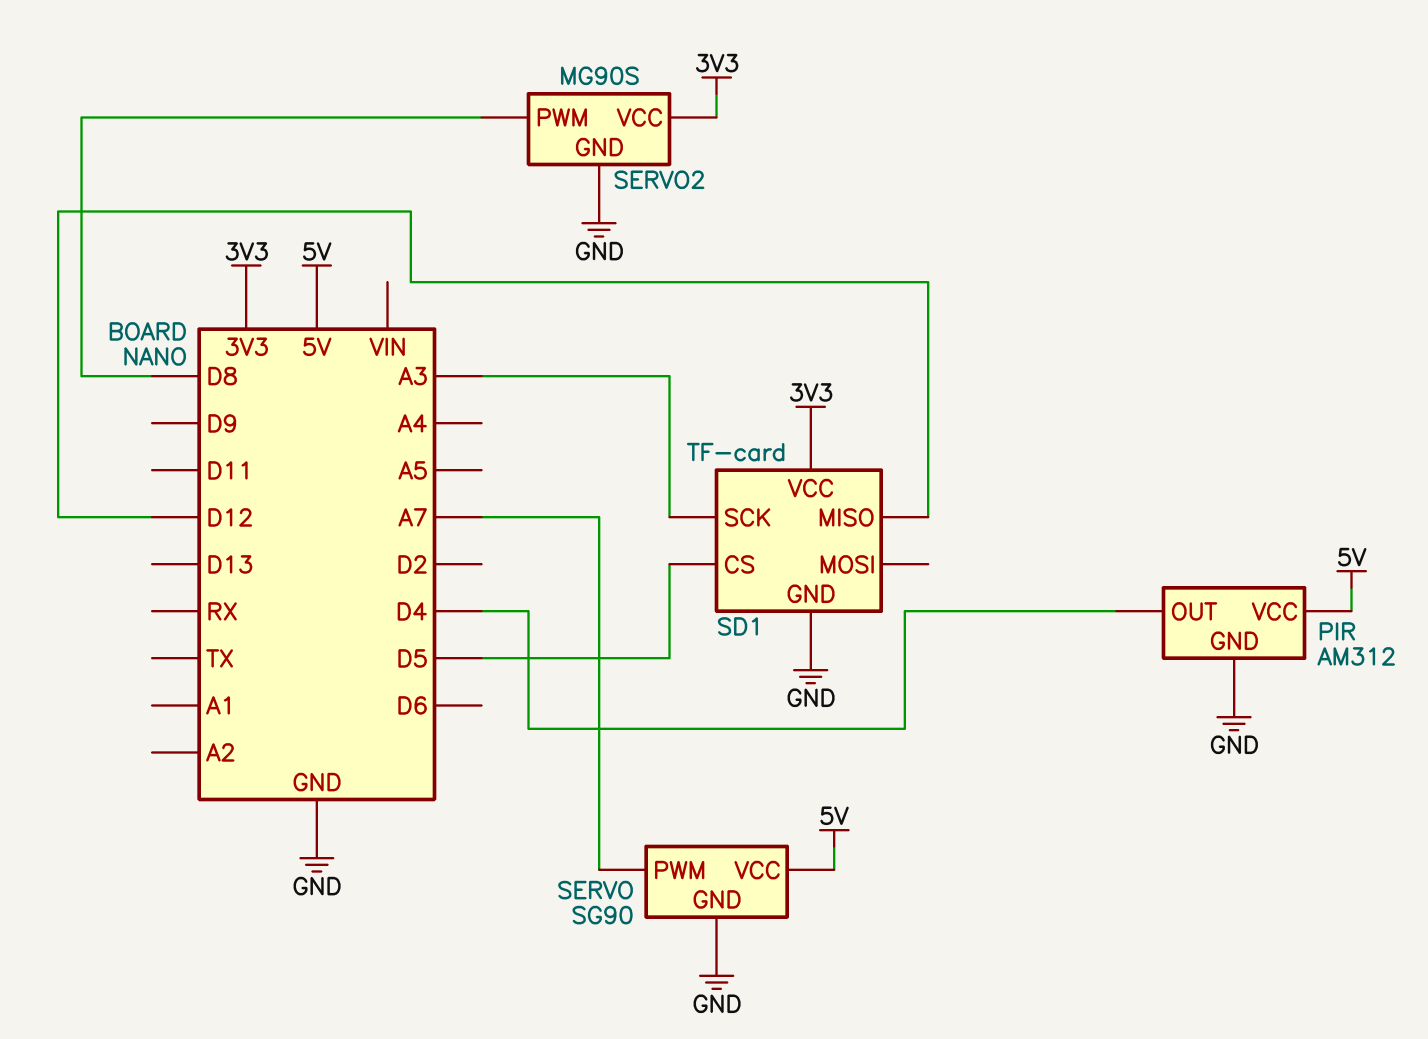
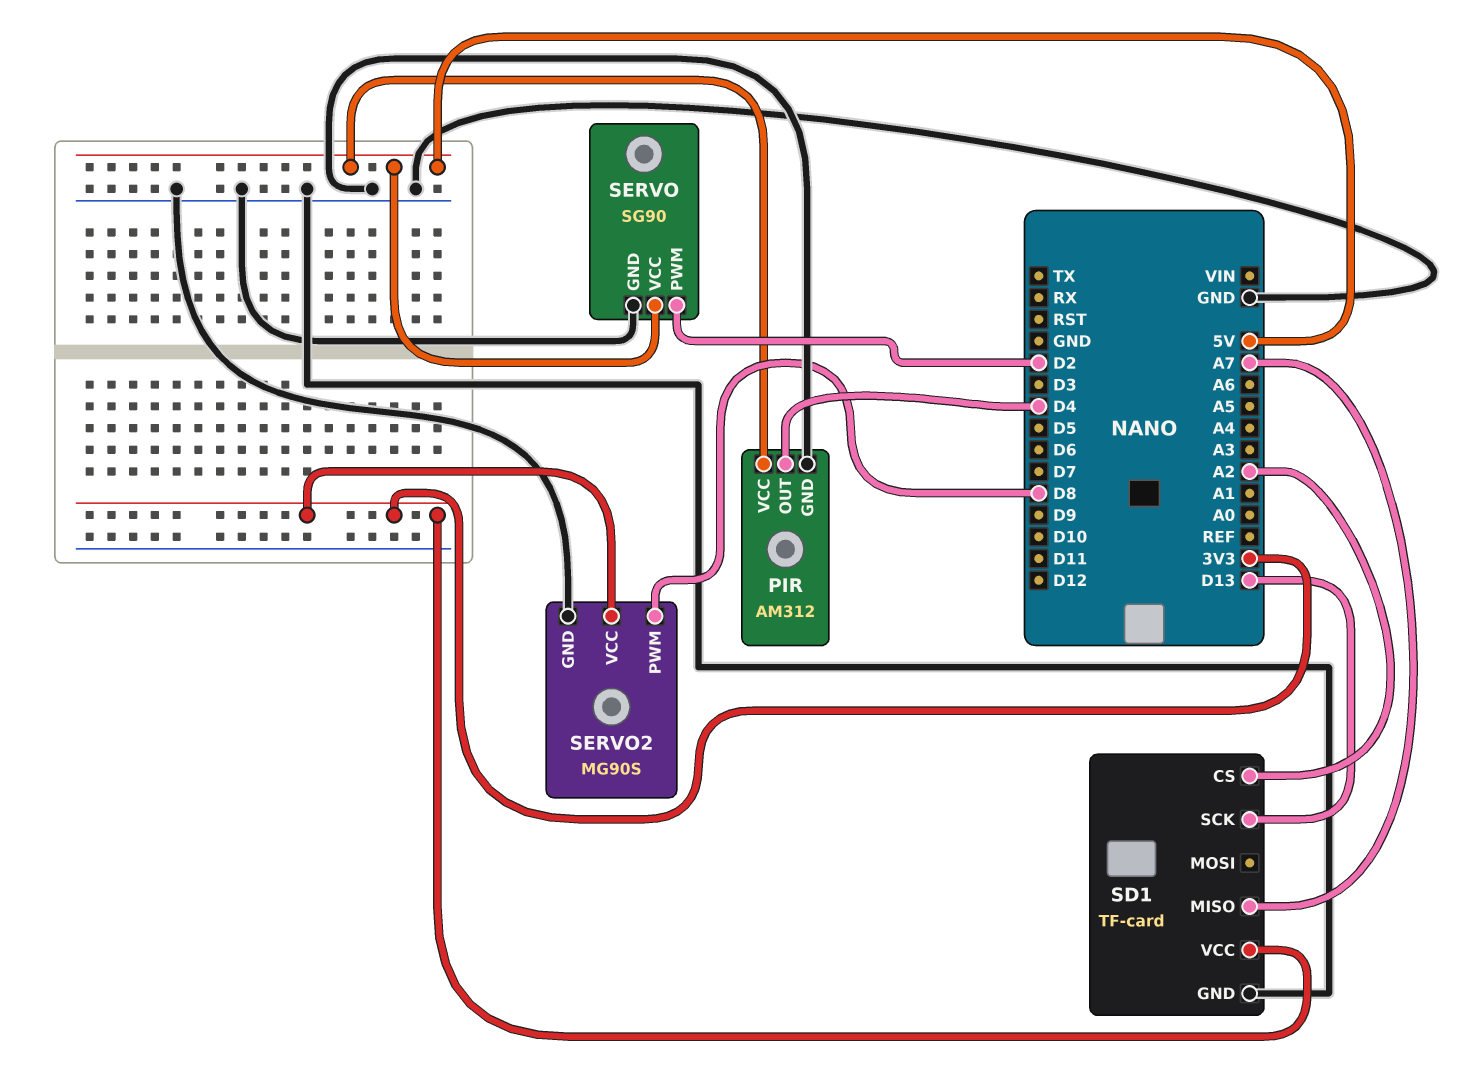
SD1 pin CS: D5 -> A2
SD1 pin MISO: D12 -> A7
SD1 pin SCK: A3 -> D13
SERVO pin PWM: A7 -> D2

